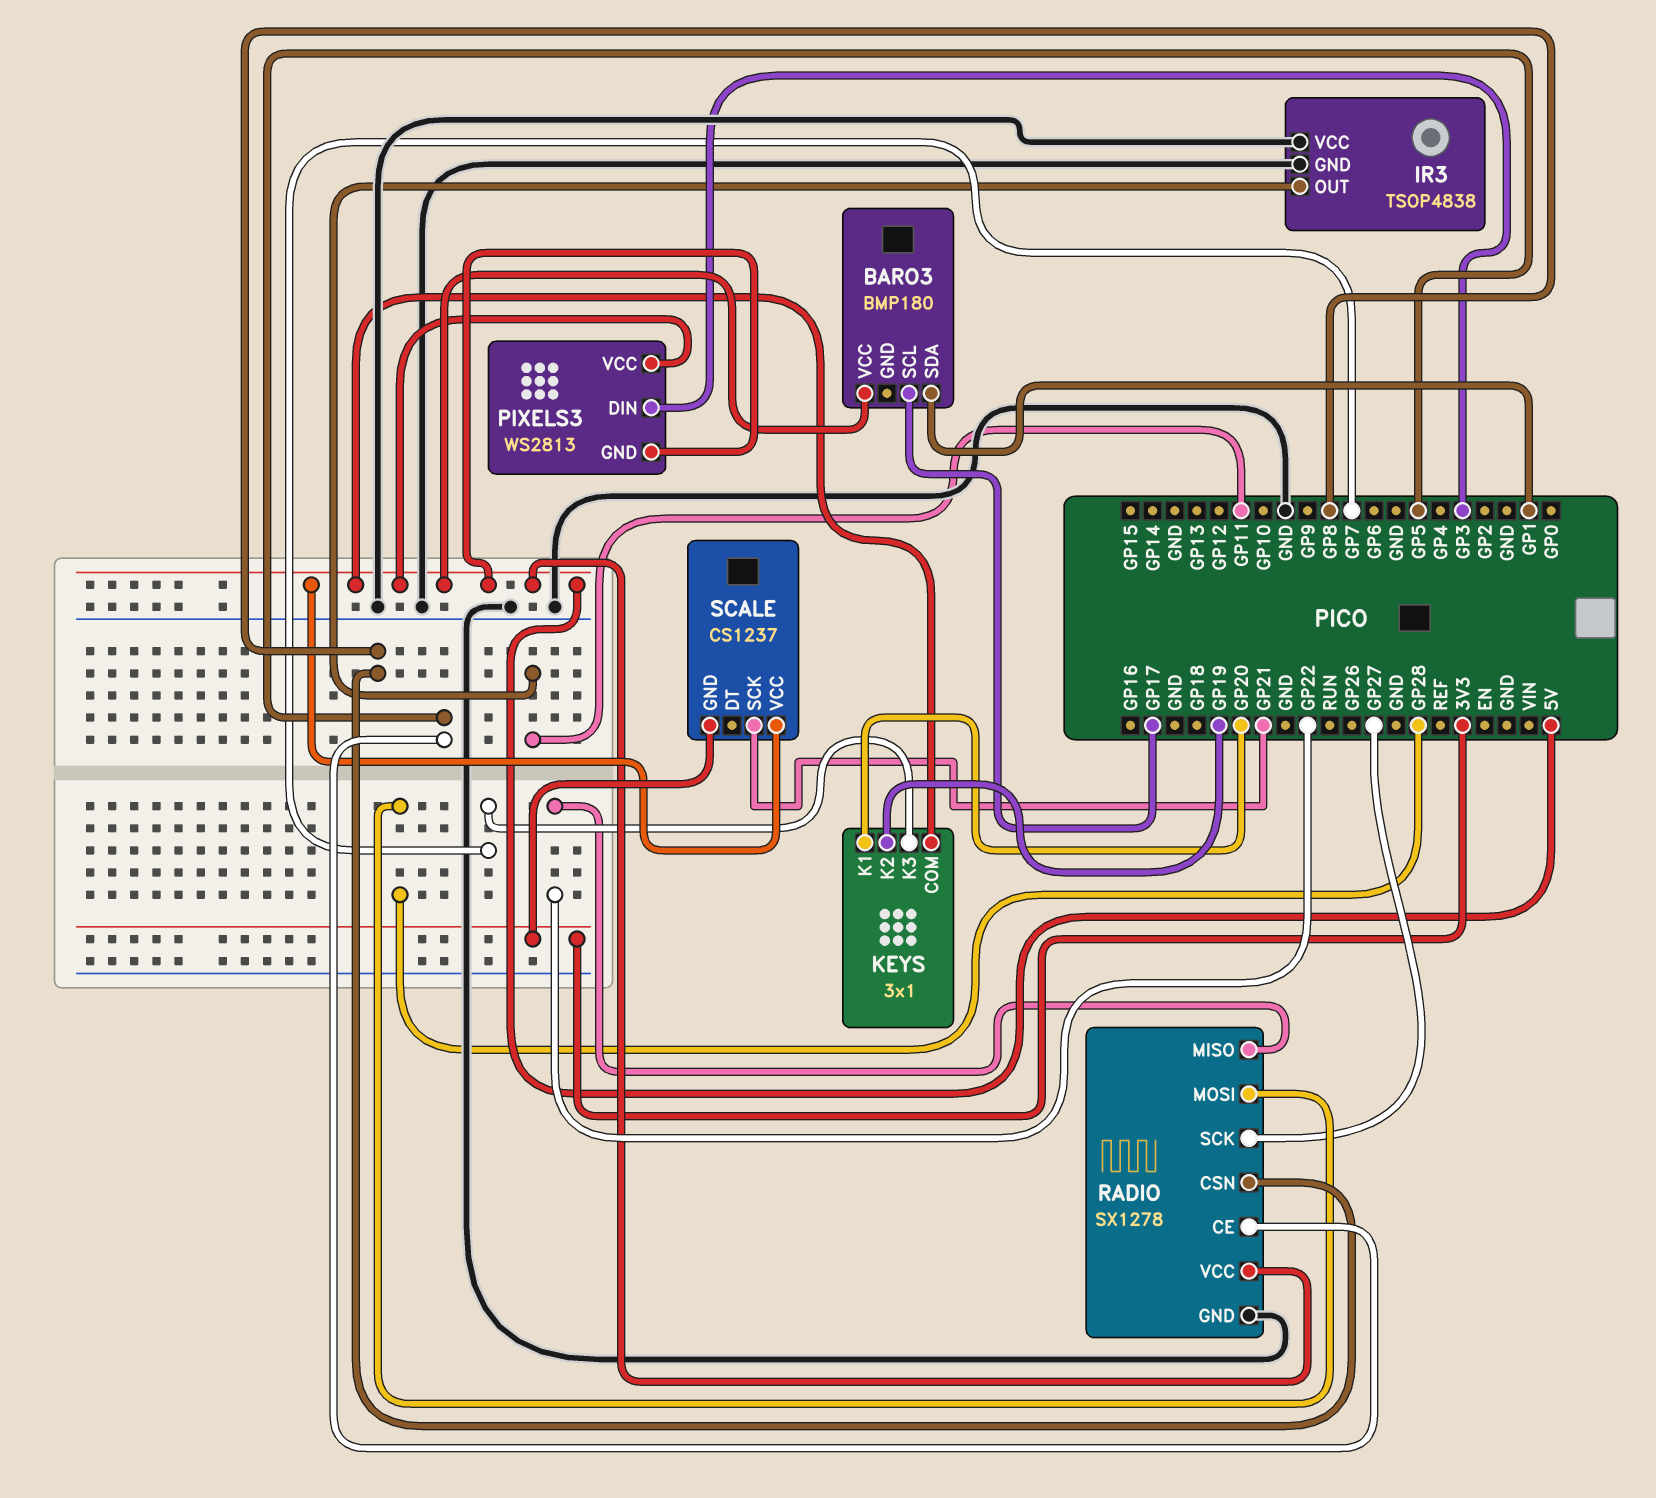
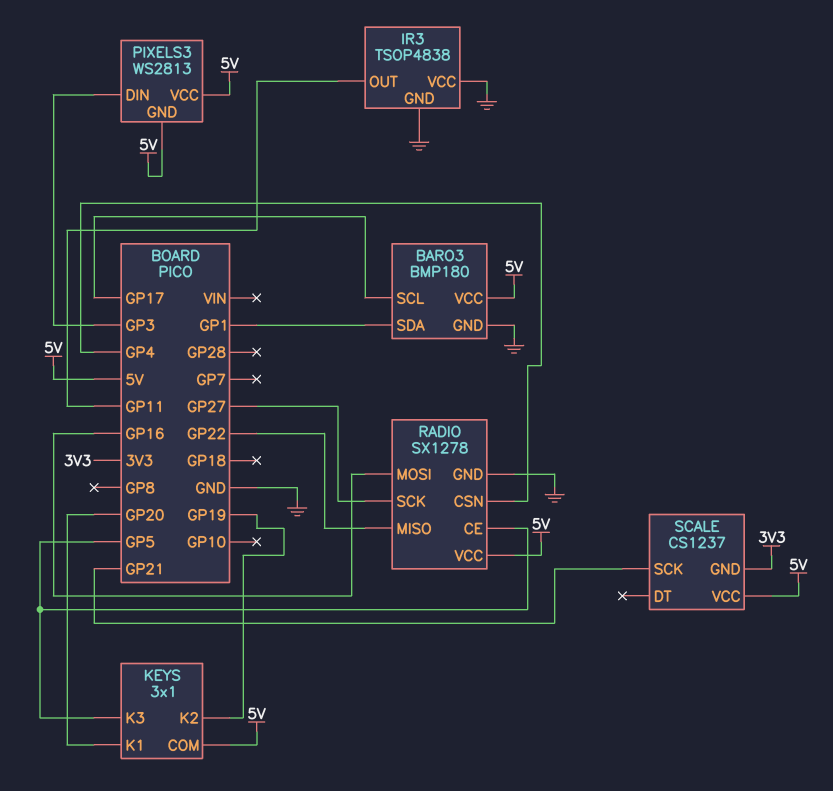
BARO3 pin GND: none -> GND
KEYS pin K3: GP7 -> GP5
RADIO pin CSN: GP8 -> GP4
RADIO pin MOSI: GP28 -> GP16

